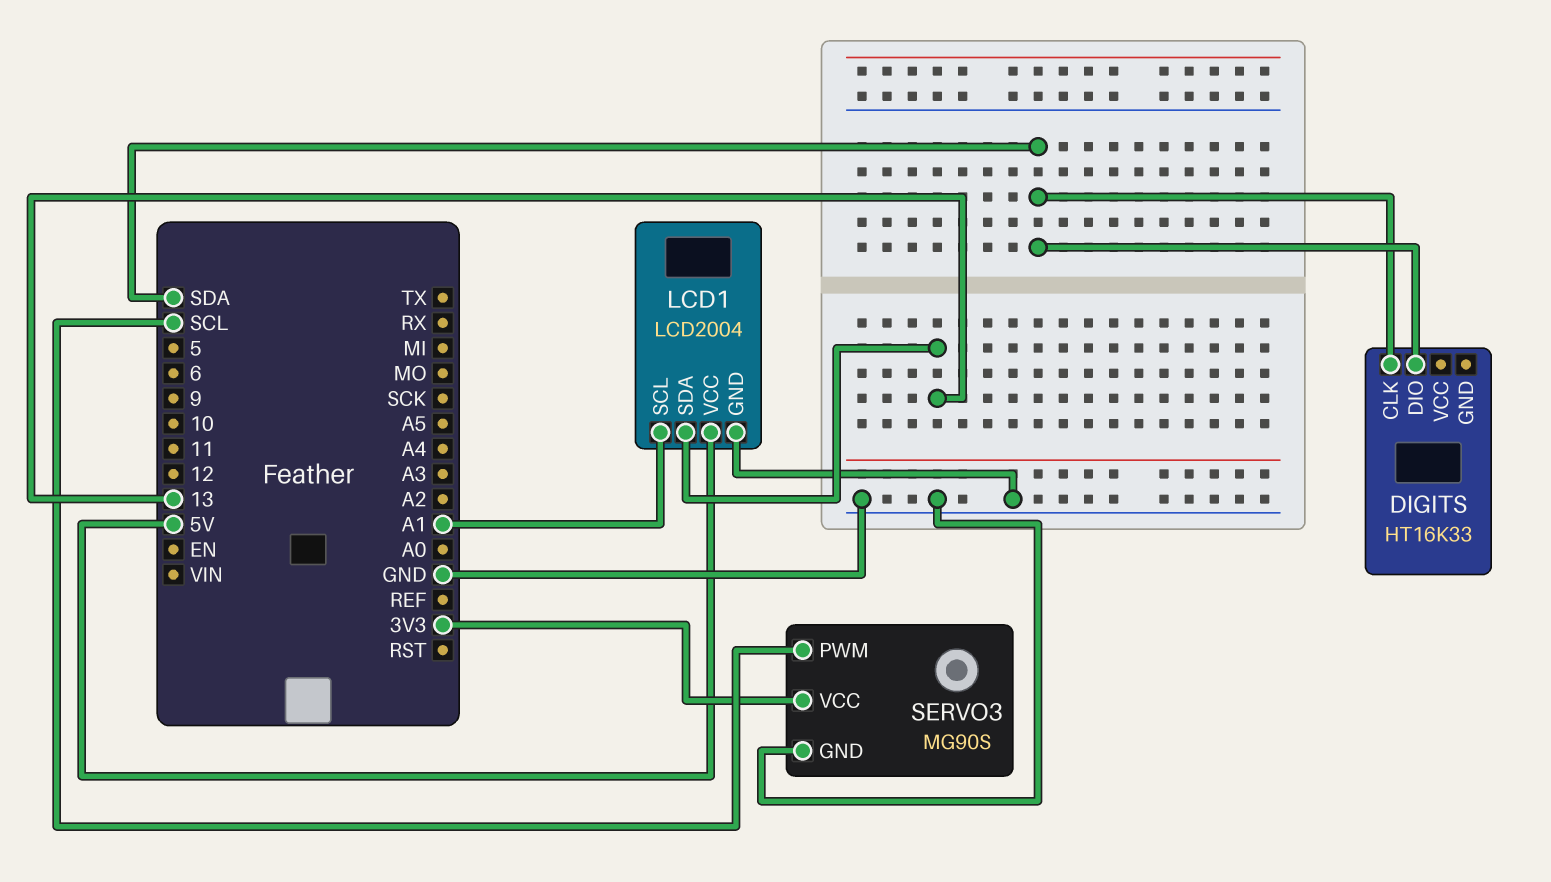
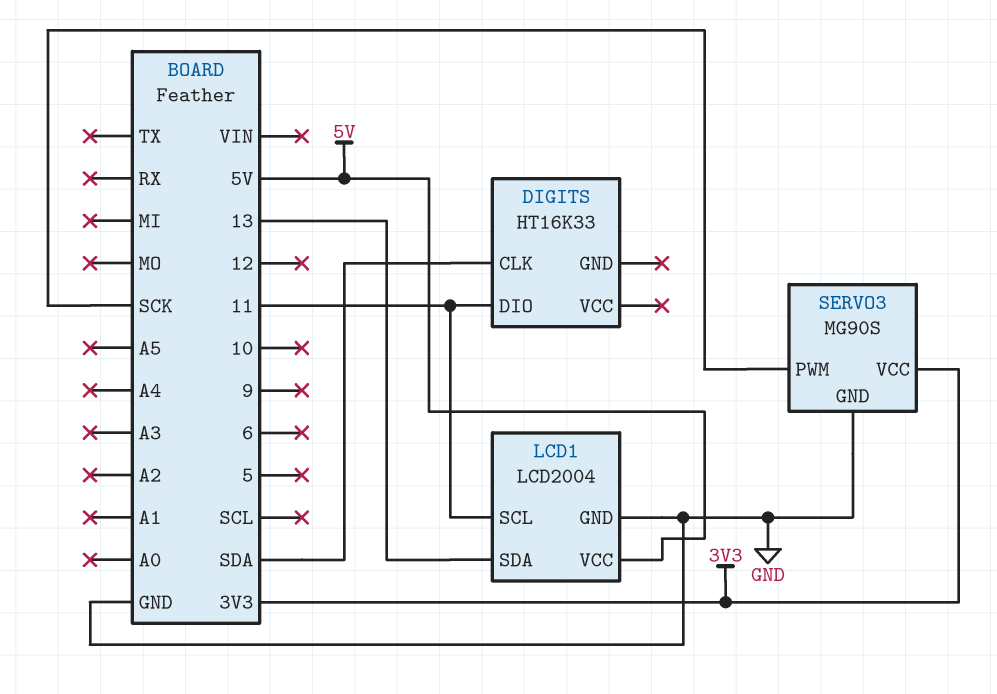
DIGITS pin DIO: SDA -> 11
LCD1 pin SCL: A1 -> 11
SERVO3 pin PWM: SCL -> SCK

